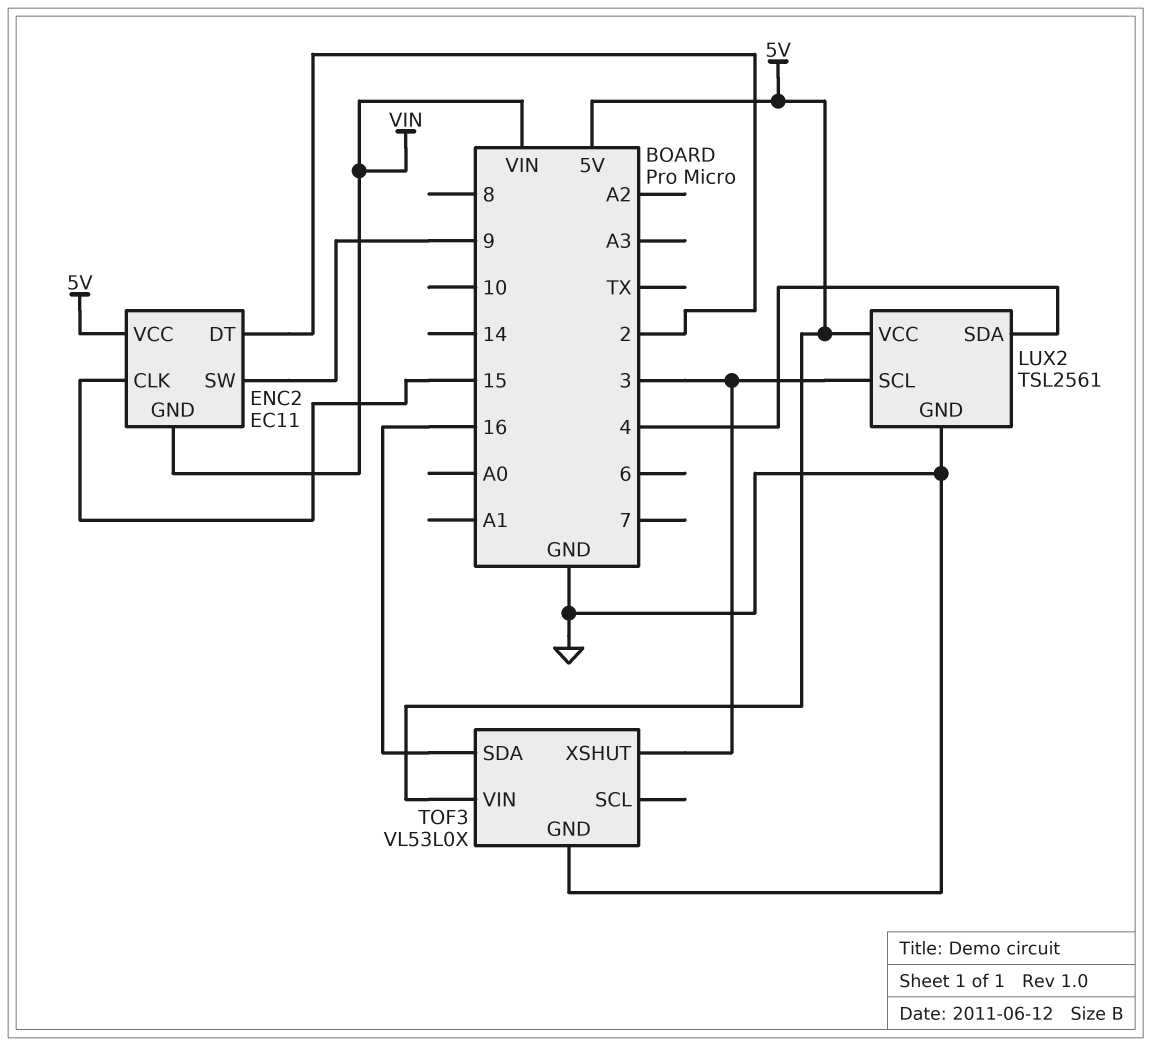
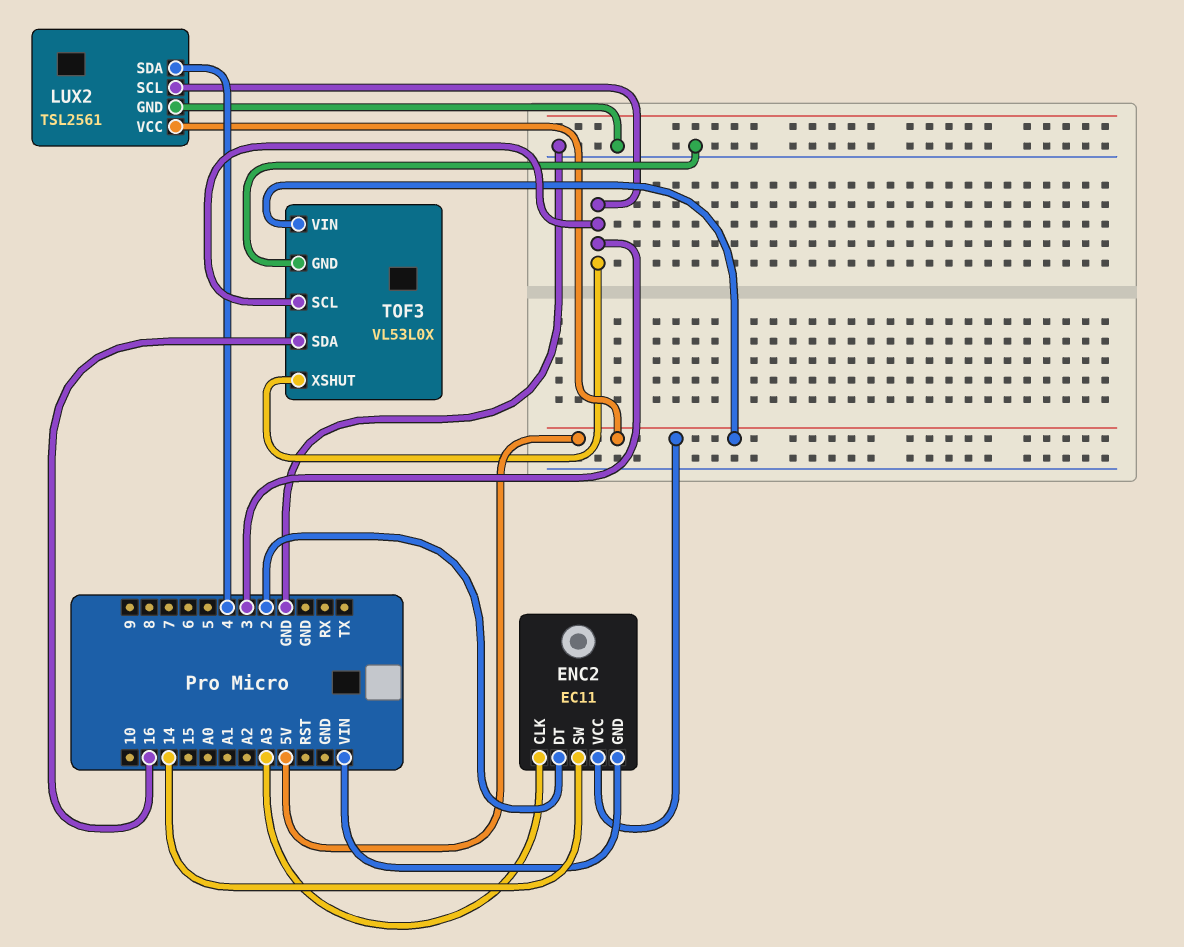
ENC2 pin CLK: 15 -> A3
ENC2 pin SW: 9 -> 14
TOF3 pin SCL: none -> 3

